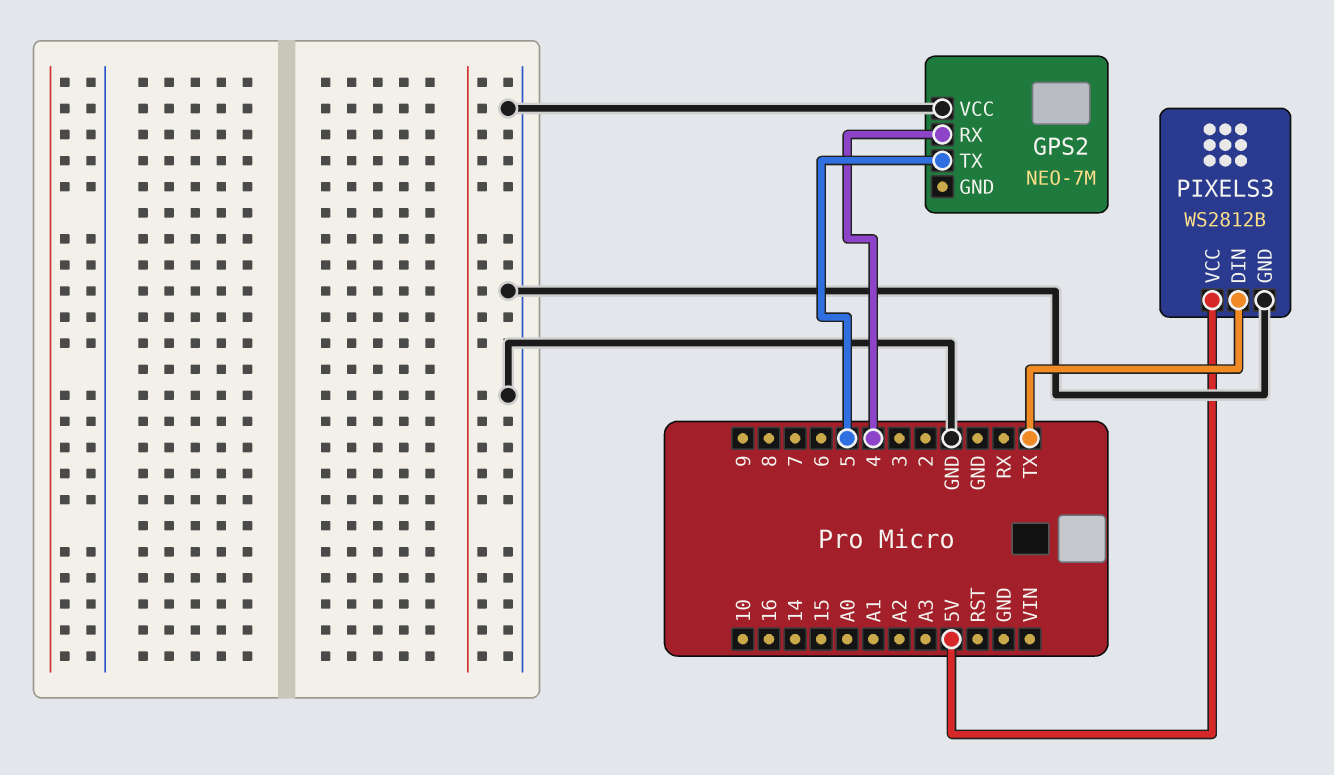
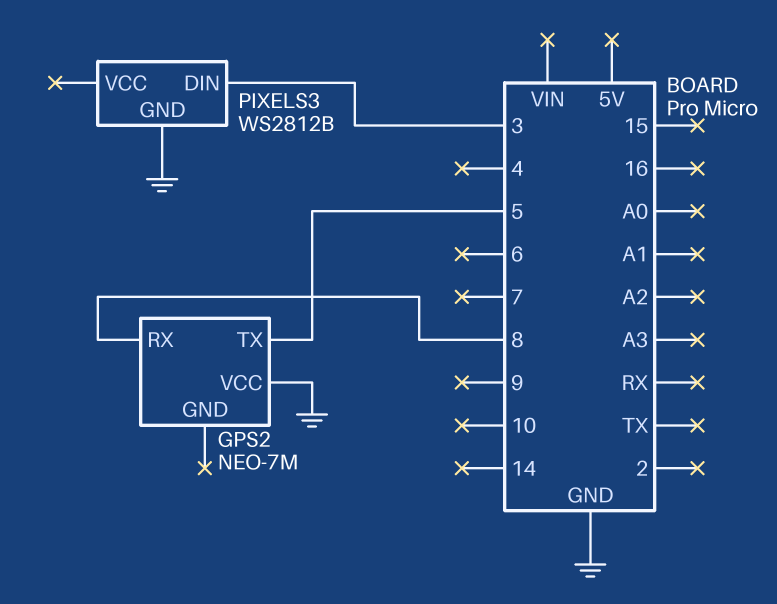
GPS2 pin RX: 4 -> 8
PIXELS3 pin DIN: TX -> 3
PIXELS3 pin VCC: 5V -> none

